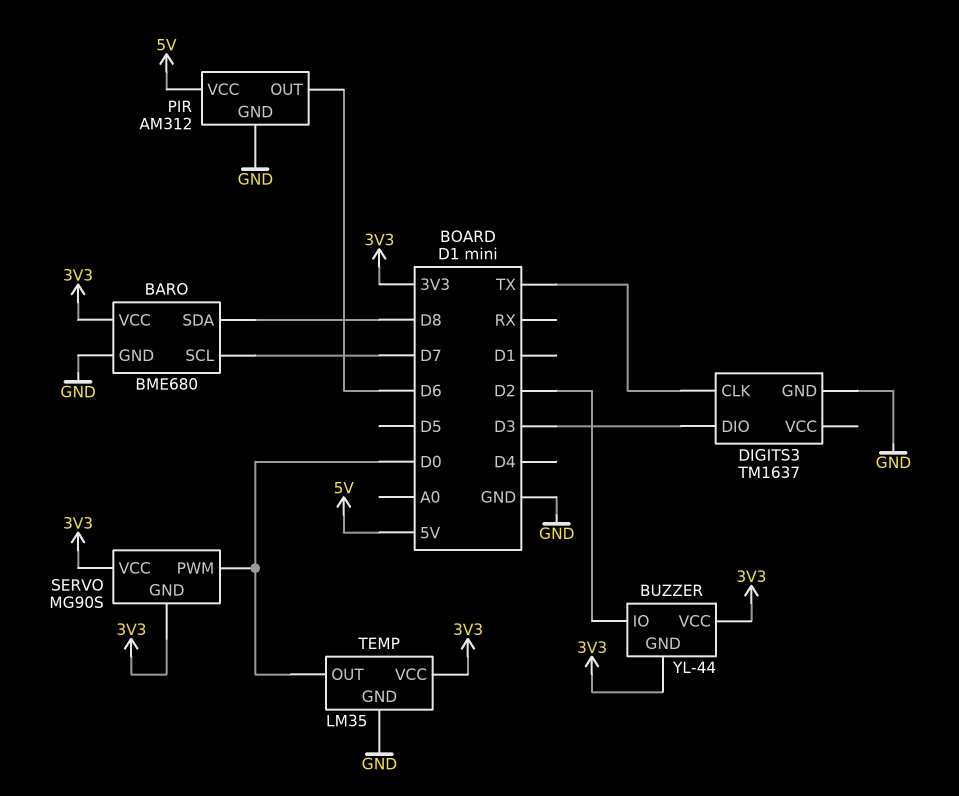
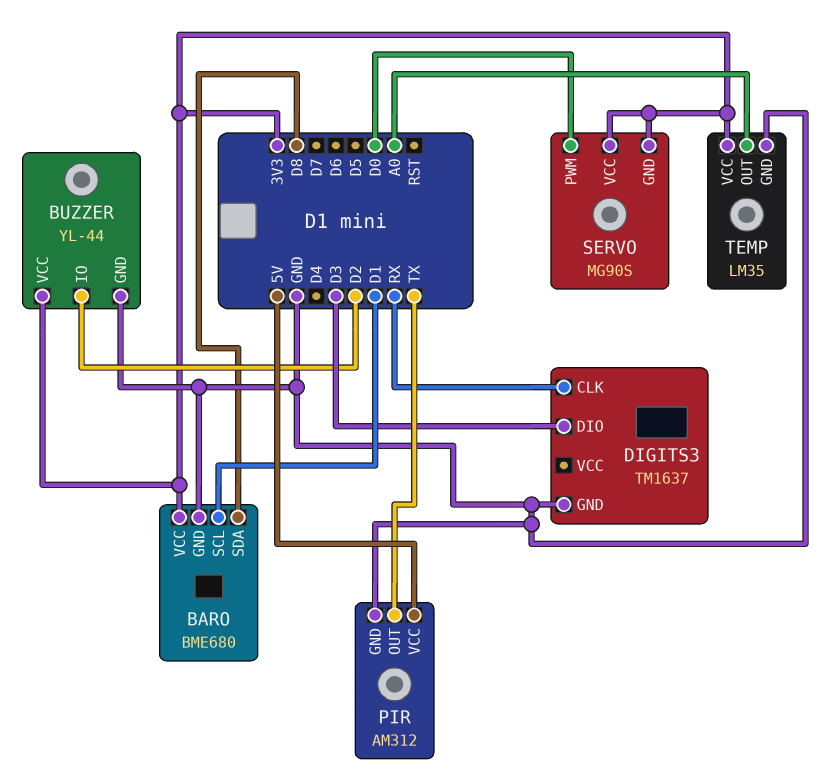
BARO pin SCL: D7 -> D1
BUZZER pin GND: 3V3 -> GND
DIGITS3 pin CLK: TX -> RX
PIR pin OUT: D6 -> TX
TEMP pin OUT: D0 -> A0

